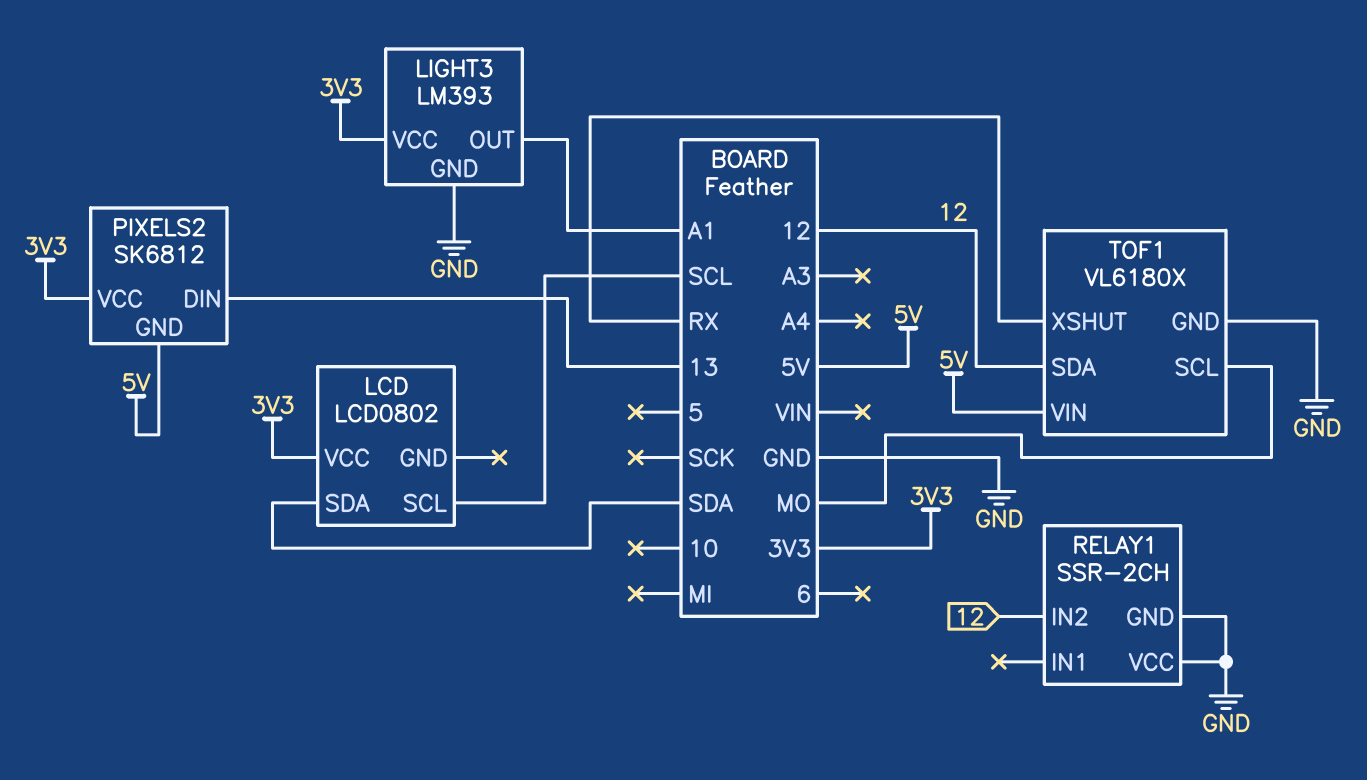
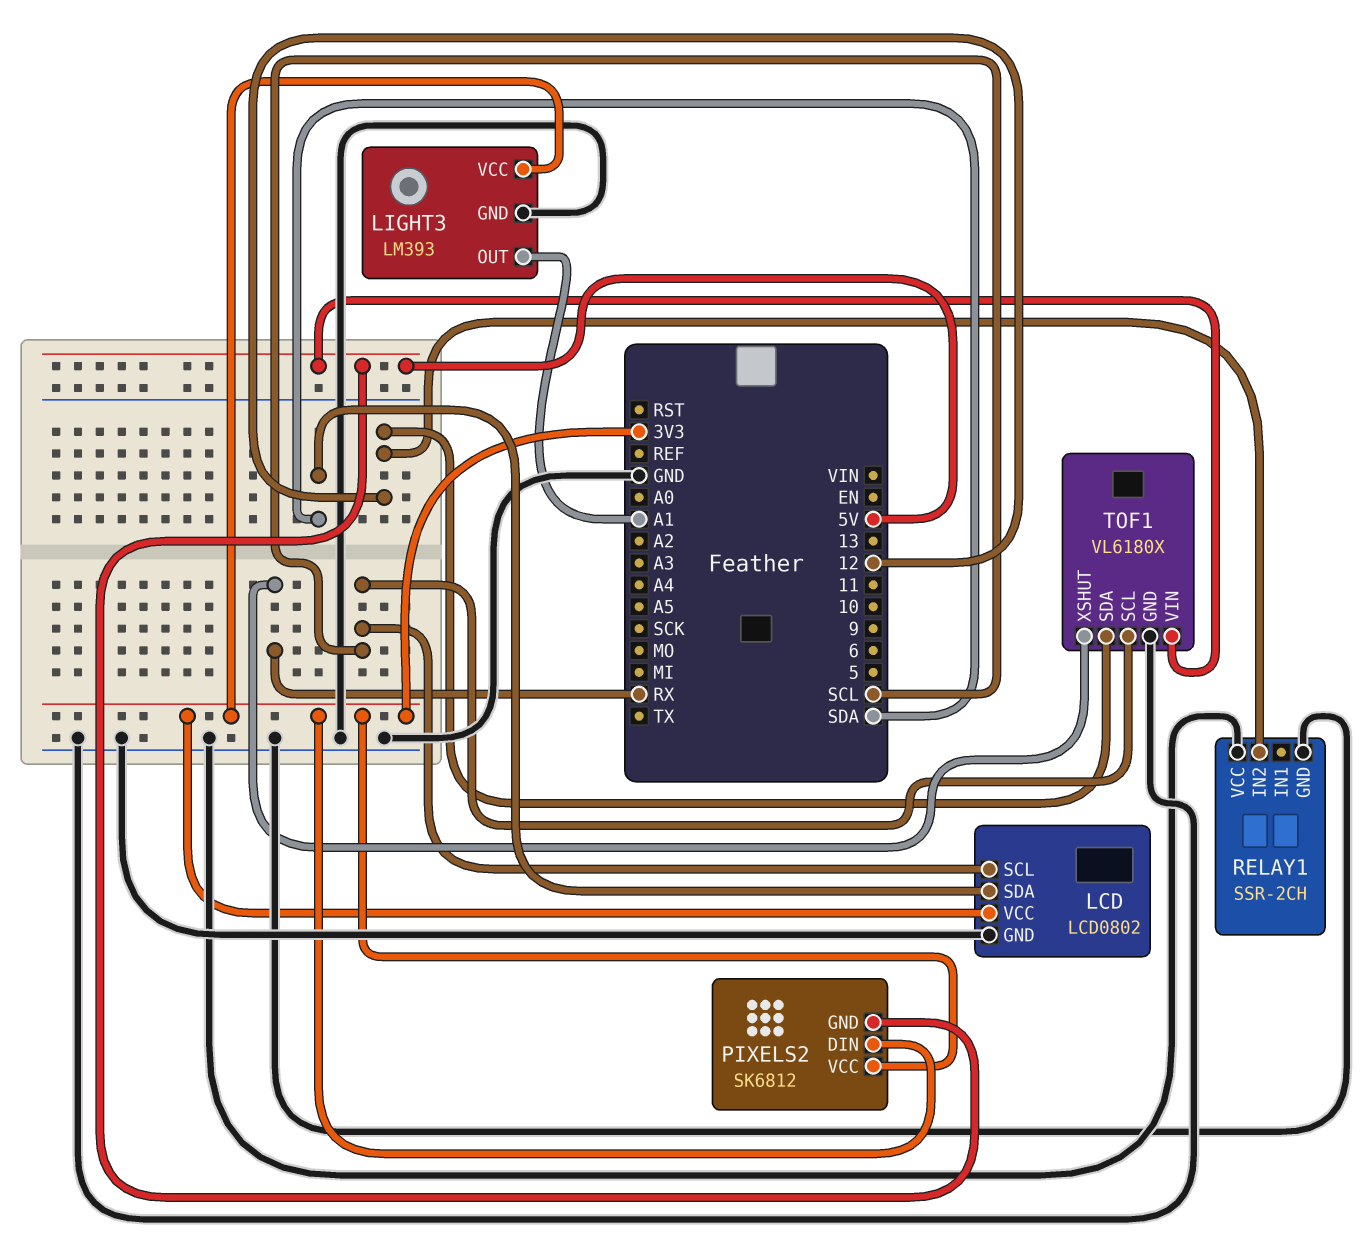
LCD pin GND: none -> GND
PIXELS2 pin DIN: 13 -> 3V3
TOF1 pin SCL: MO -> SCL

